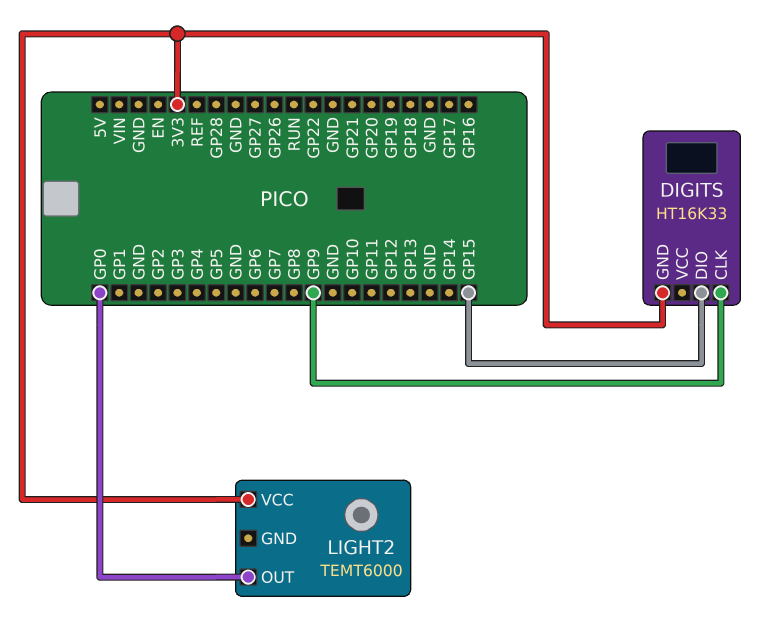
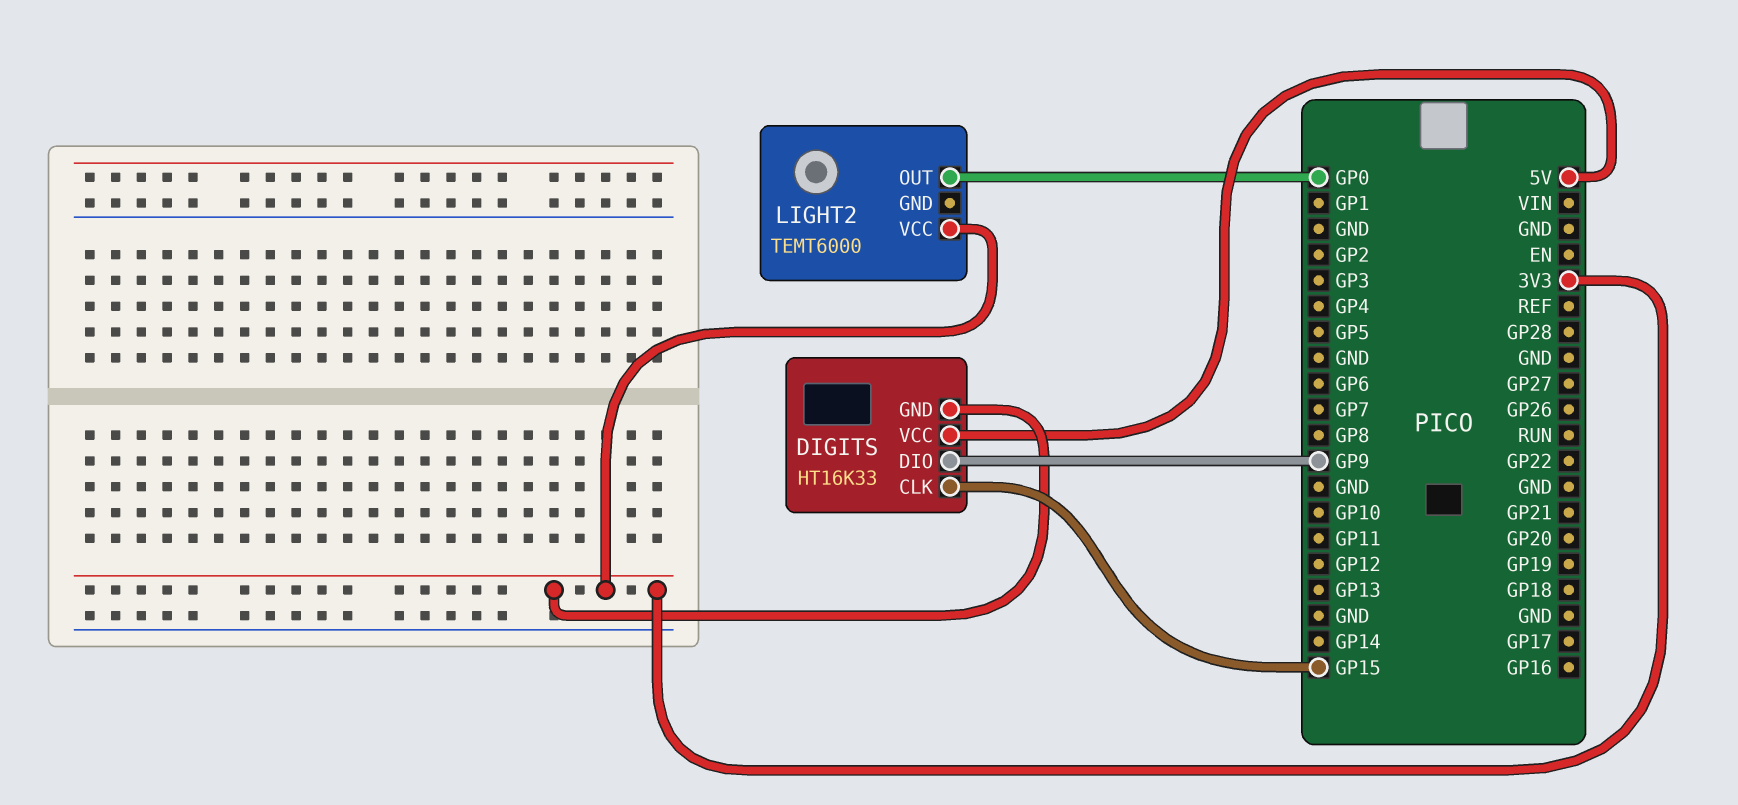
DIGITS pin CLK: GP9 -> GP15
DIGITS pin DIO: GP15 -> GP9
DIGITS pin VCC: none -> 5V

